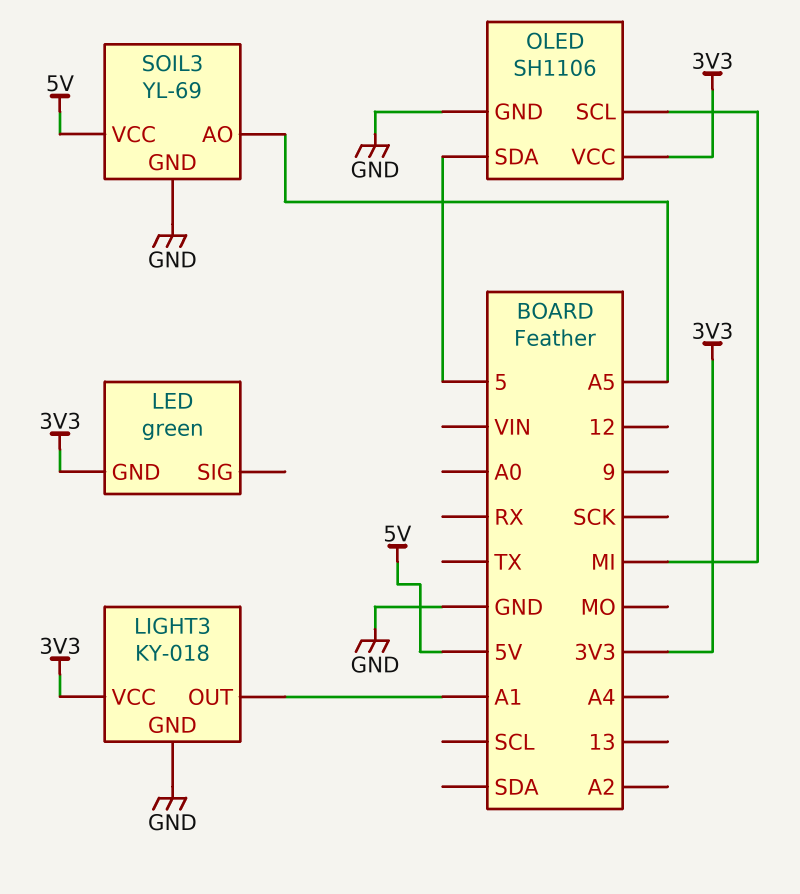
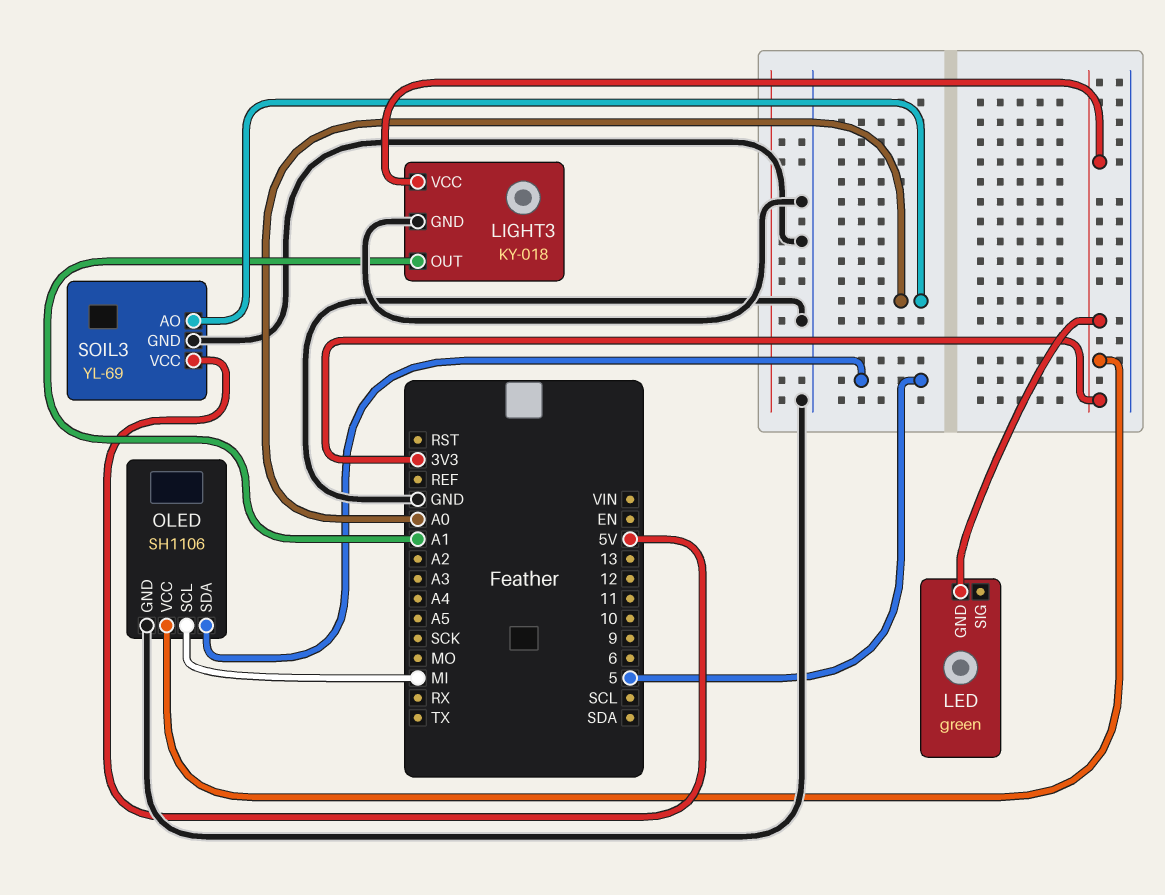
SOIL3 pin AO: A5 -> A0

